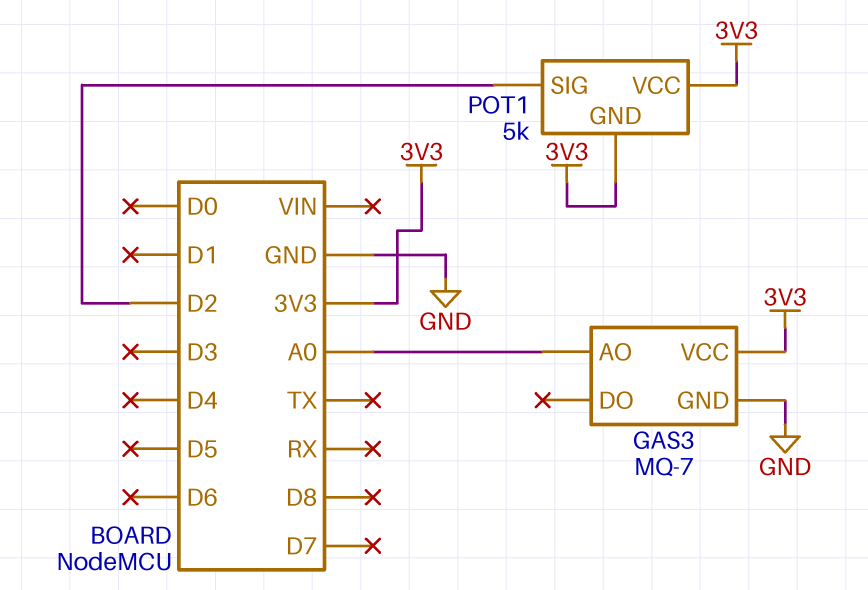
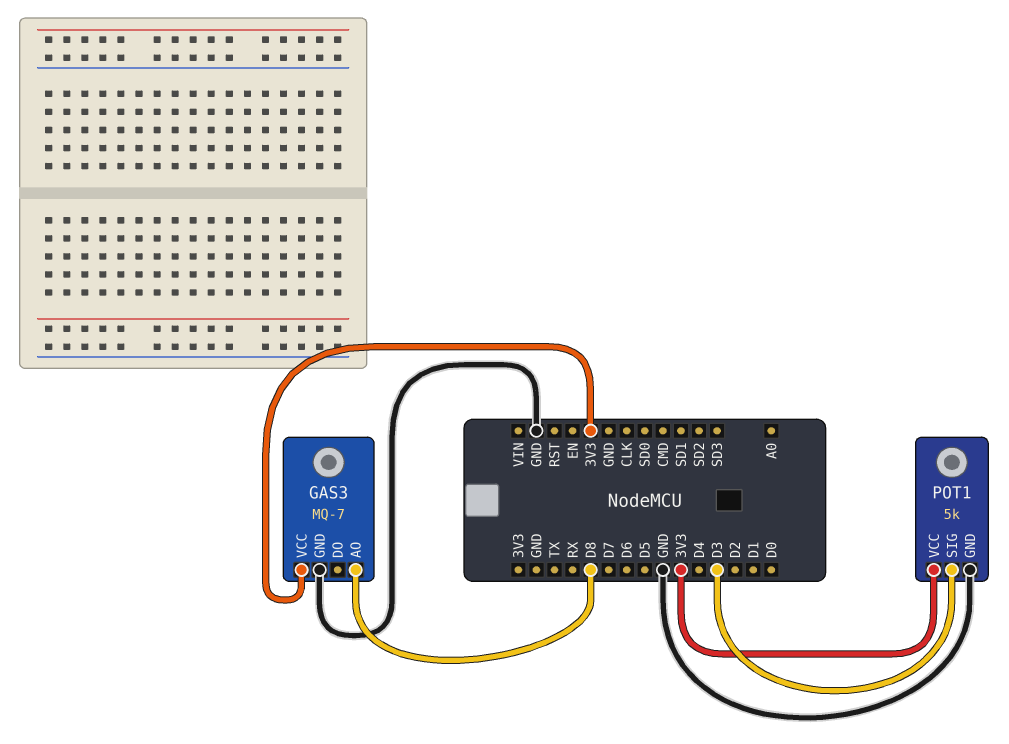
GAS3 pin AO: A0 -> D8
POT1 pin GND: 3V3 -> GND
POT1 pin SIG: D2 -> D3

